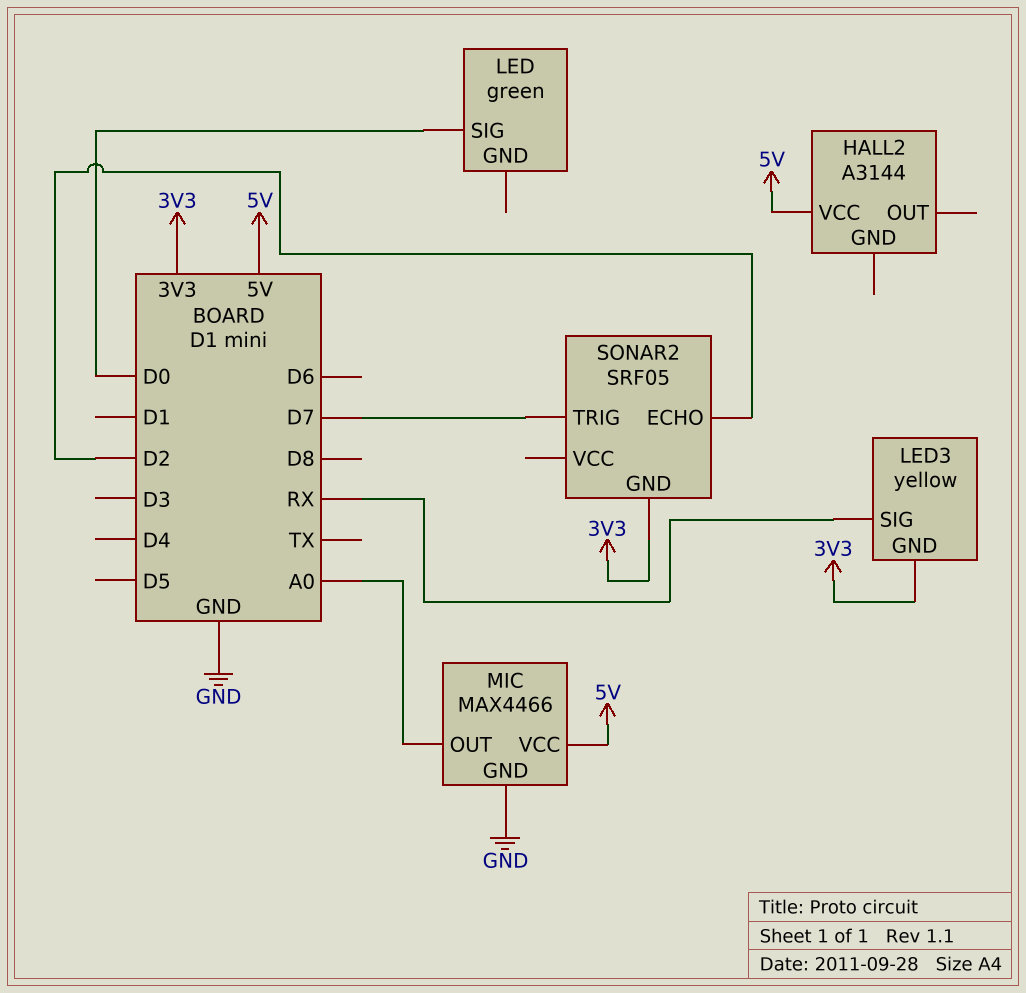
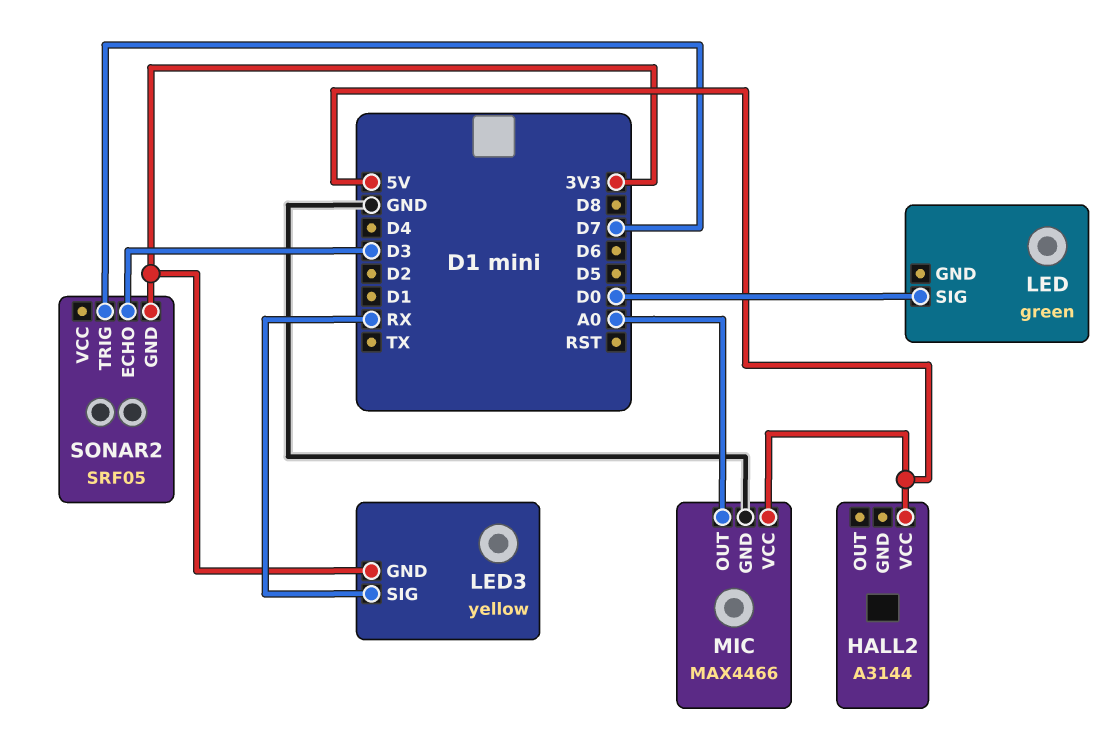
SONAR2 pin ECHO: D2 -> D3

